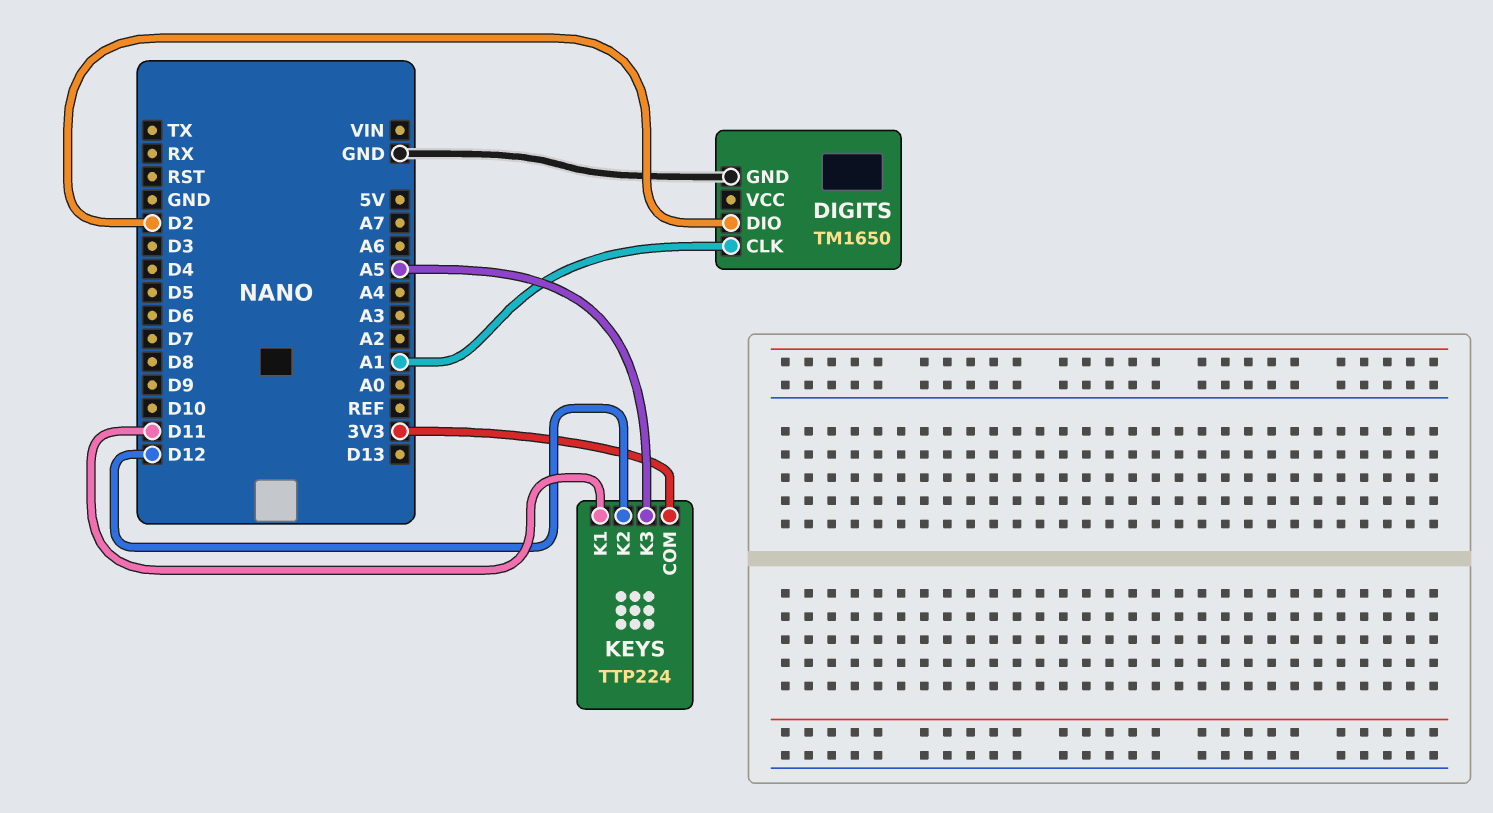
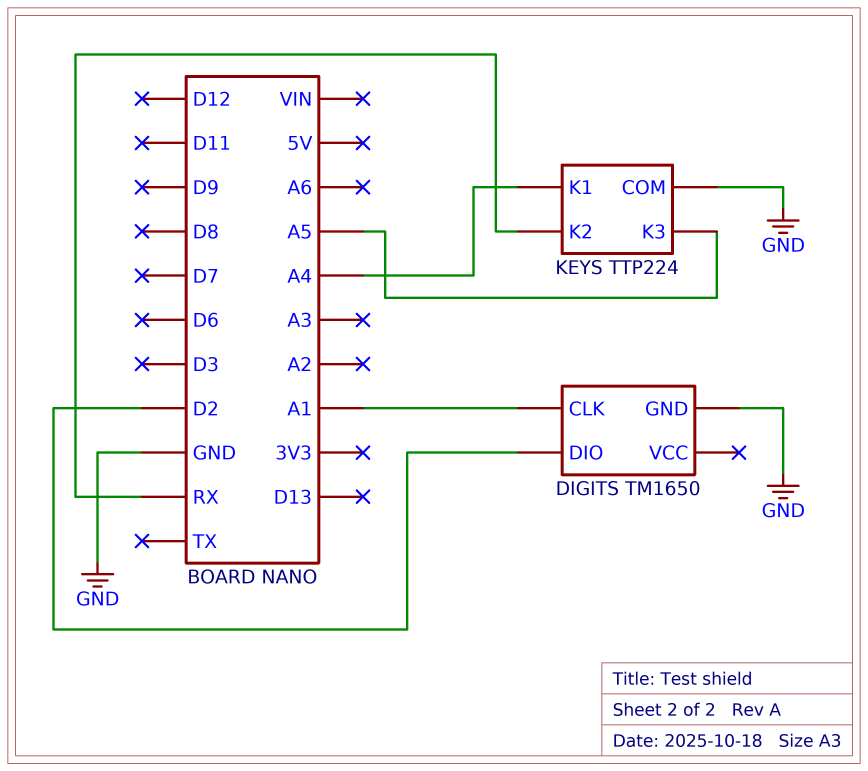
KEYS pin COM: 3V3 -> GND
KEYS pin K1: D11 -> A4
KEYS pin K2: D12 -> RX

